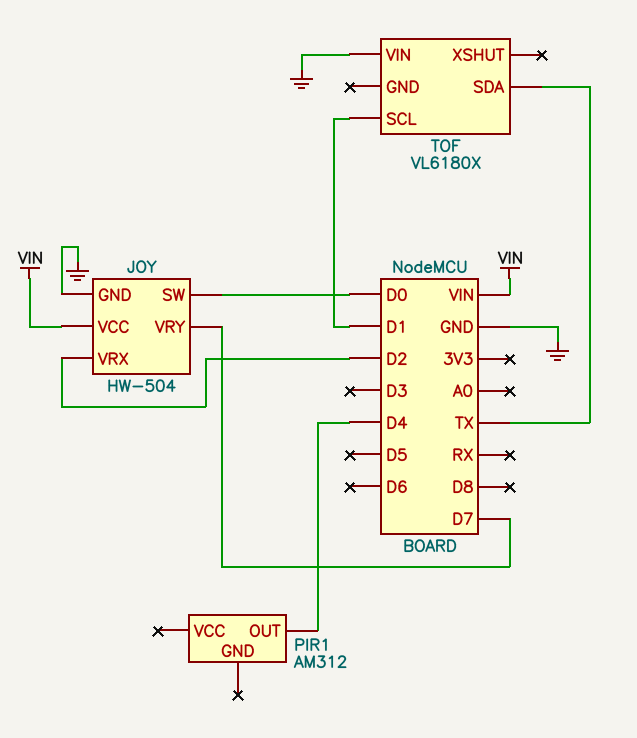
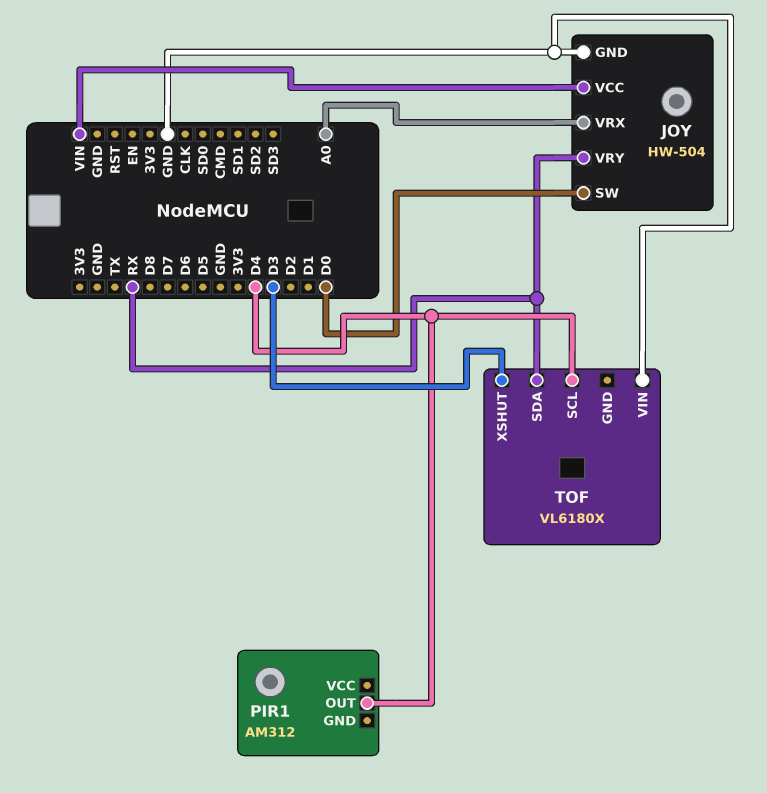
JOY pin VRX: D2 -> A0
JOY pin VRY: D7 -> RX
TOF pin SCL: D1 -> D4
TOF pin SDA: TX -> RX
TOF pin XSHUT: none -> D3

